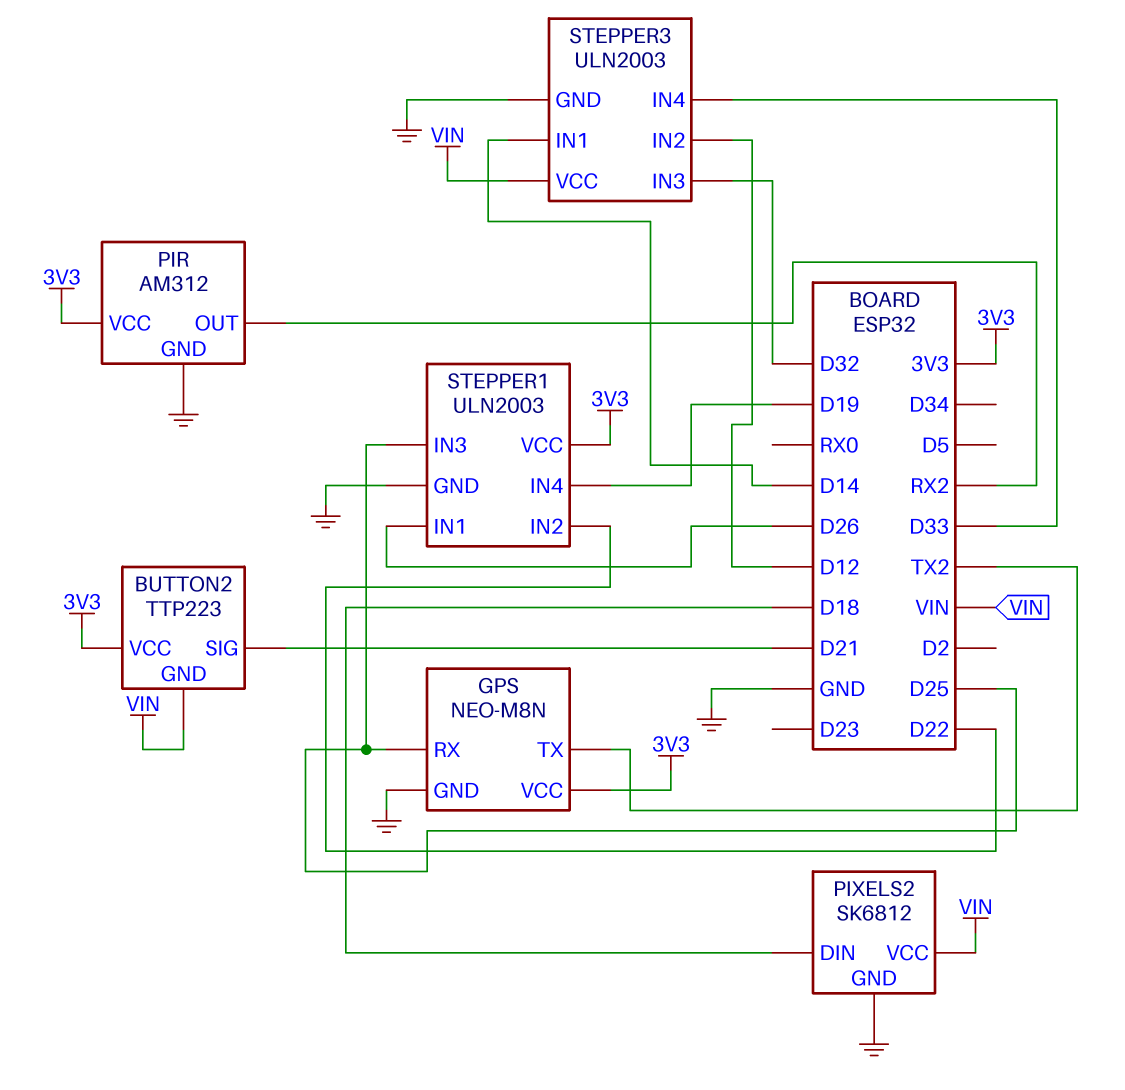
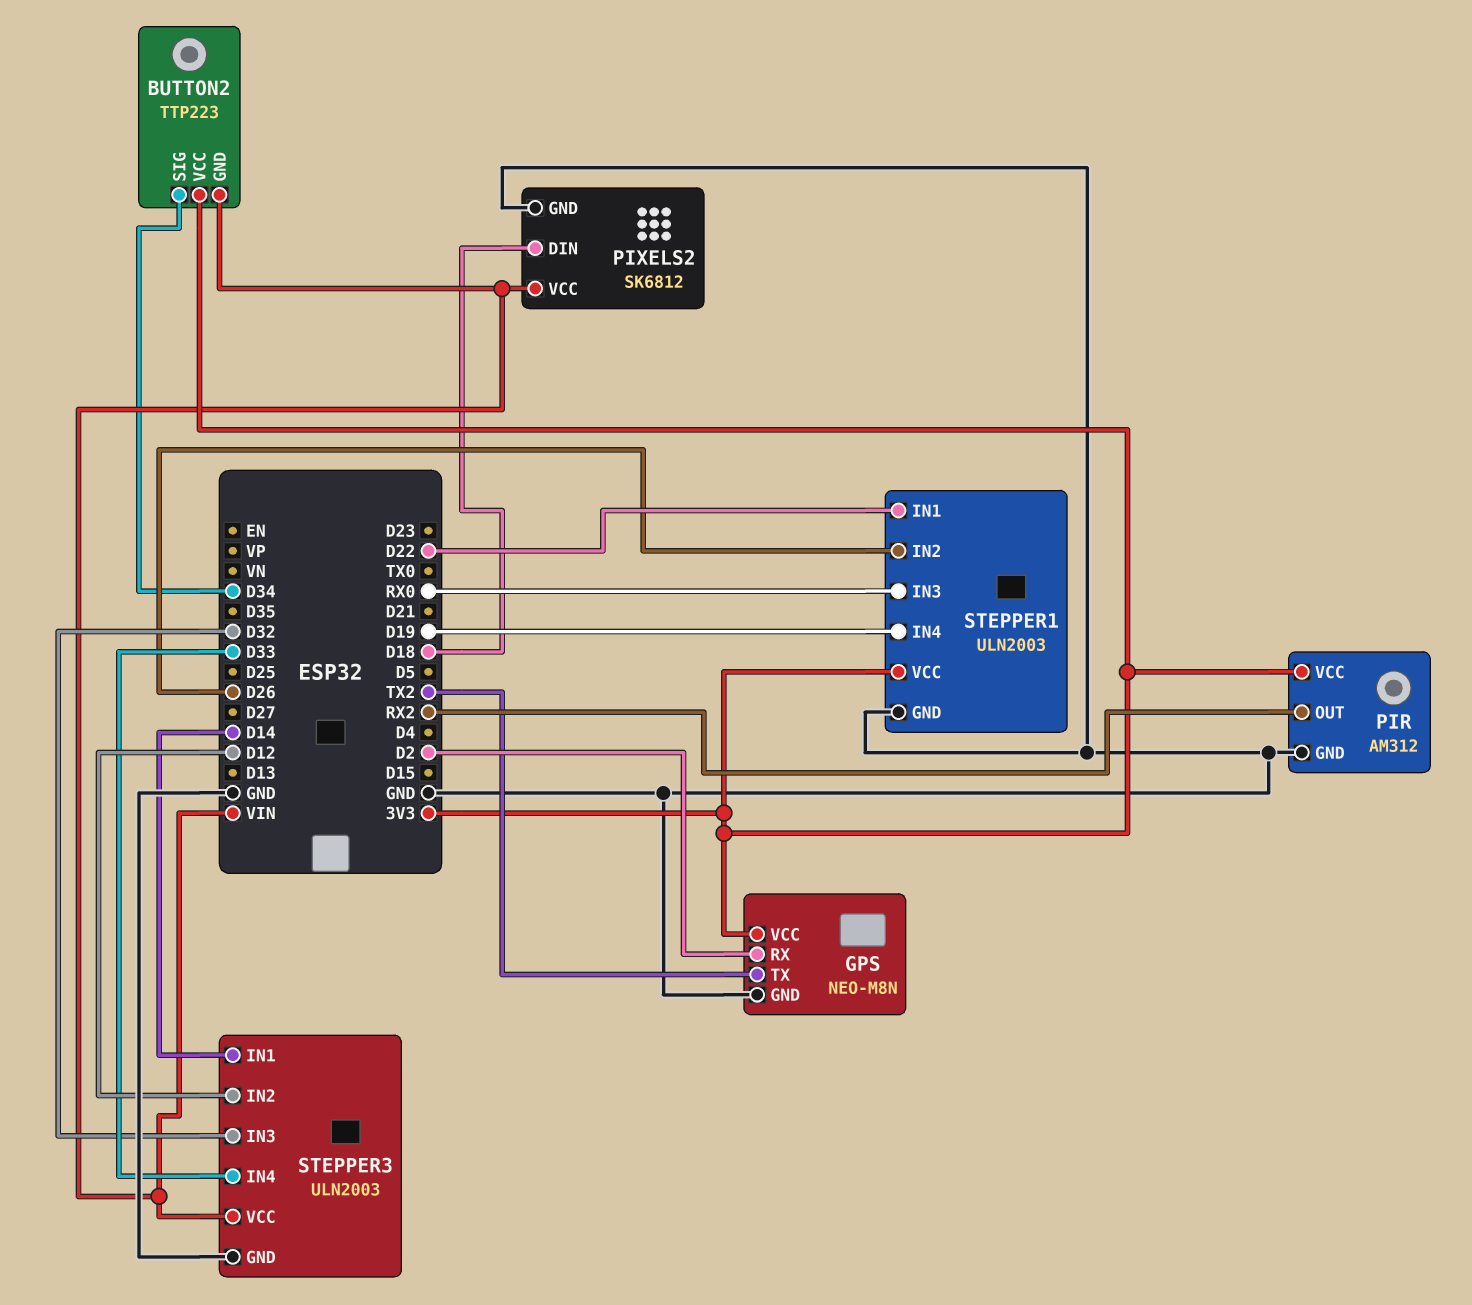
BUTTON2 pin SIG: D21 -> D34
GPS pin RX: D25 -> D2
STEPPER1 pin IN1: D26 -> D22
STEPPER1 pin IN2: D22 -> D26
STEPPER1 pin IN3: D25 -> RX0

